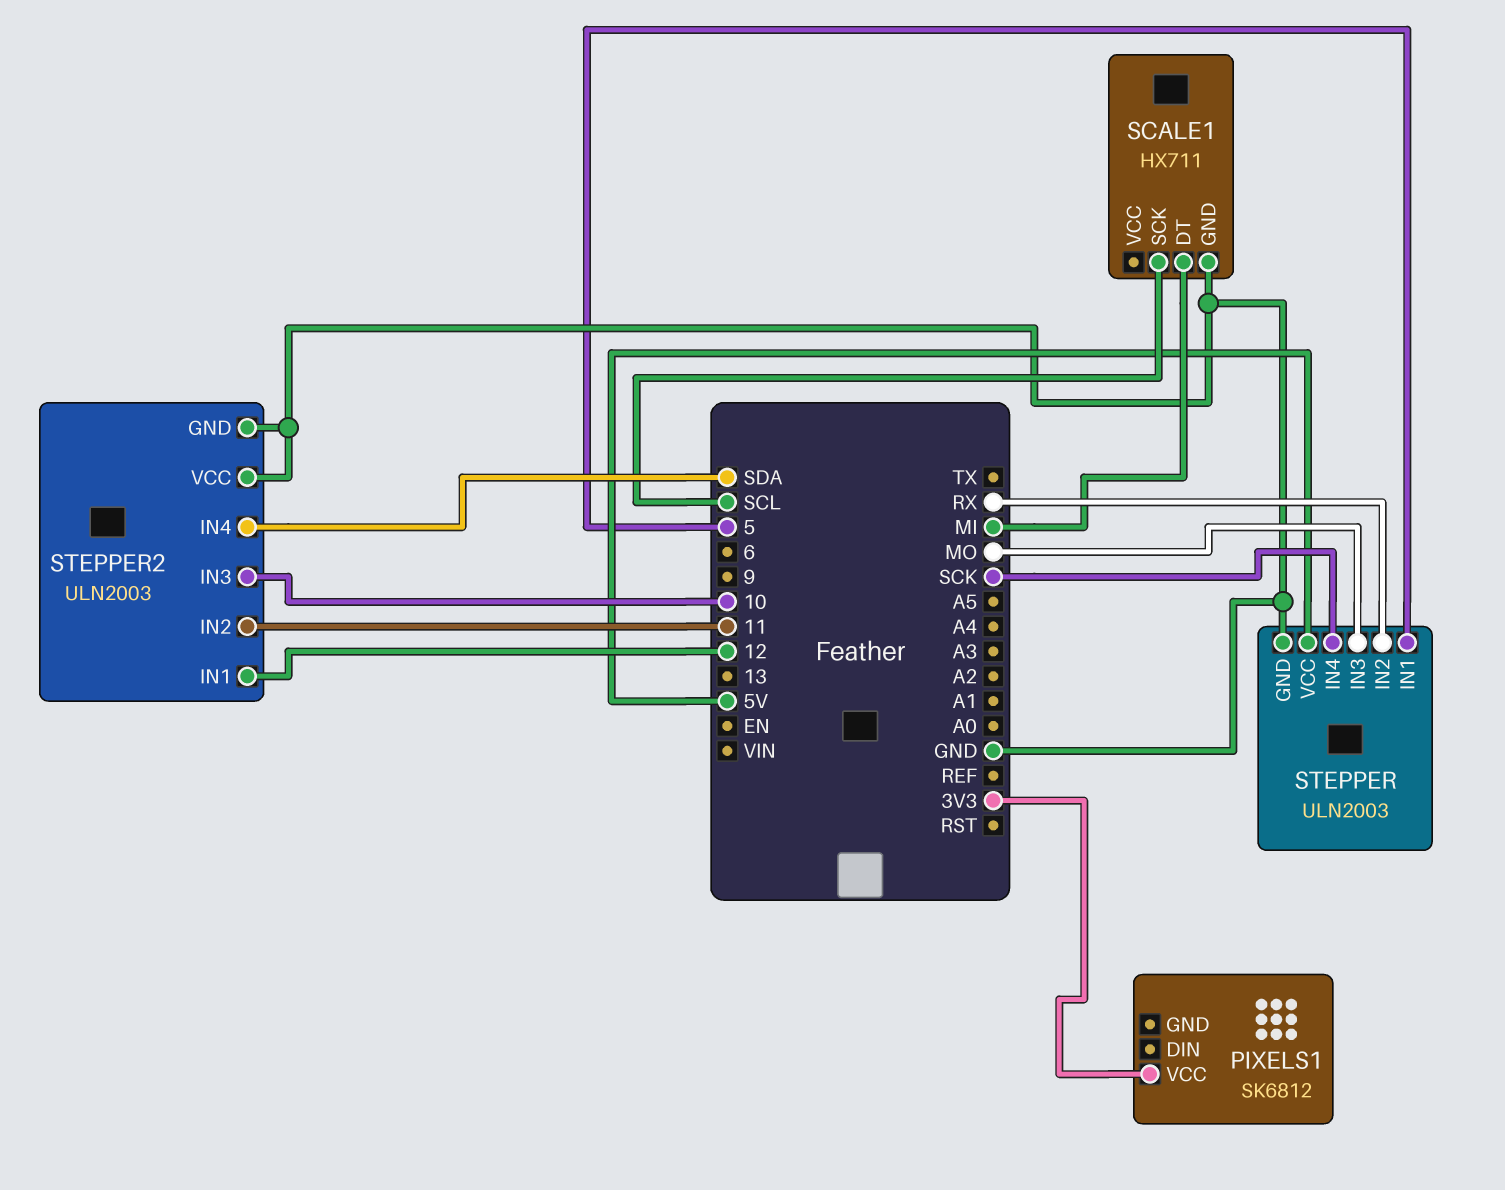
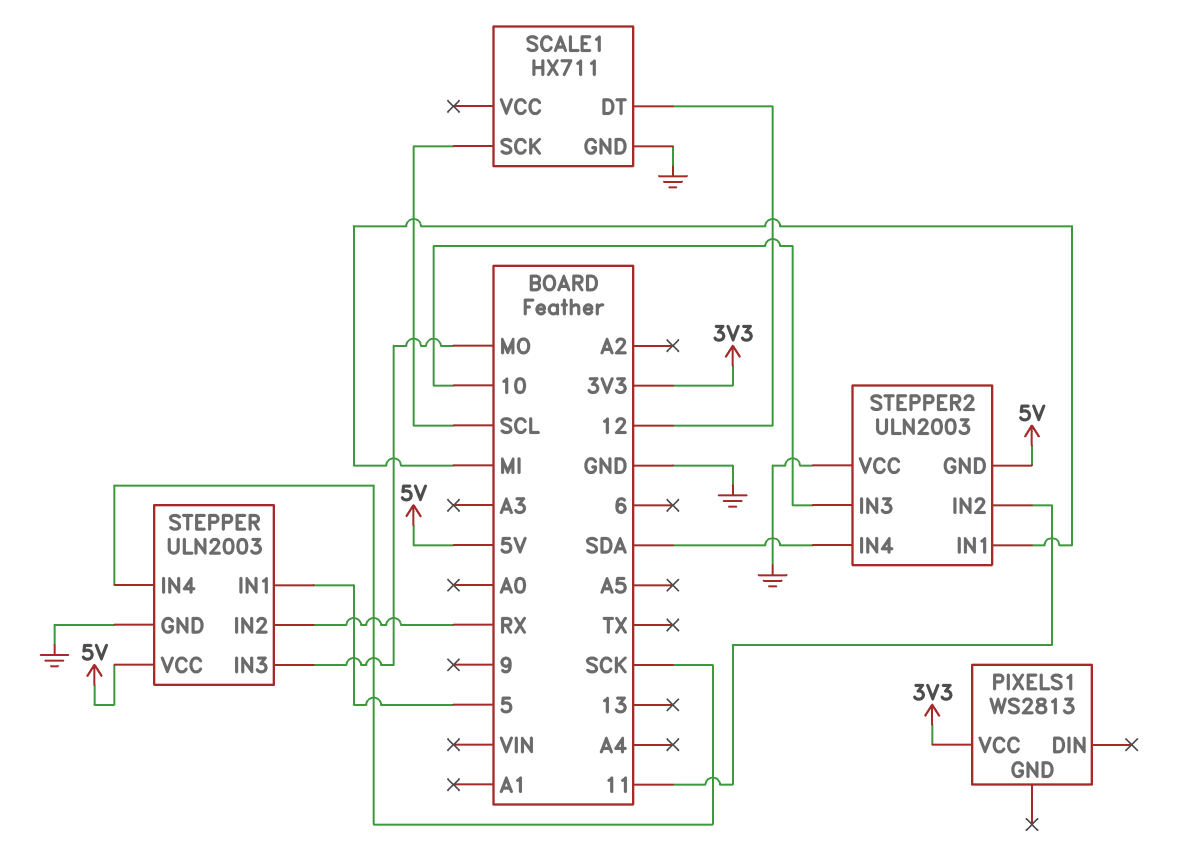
PIXELS1: SK6812 -> WS2813
SCALE1 pin DT: MI -> 12
STEPPER2 pin GND: GND -> 5V
STEPPER2 pin IN1: 12 -> MI

